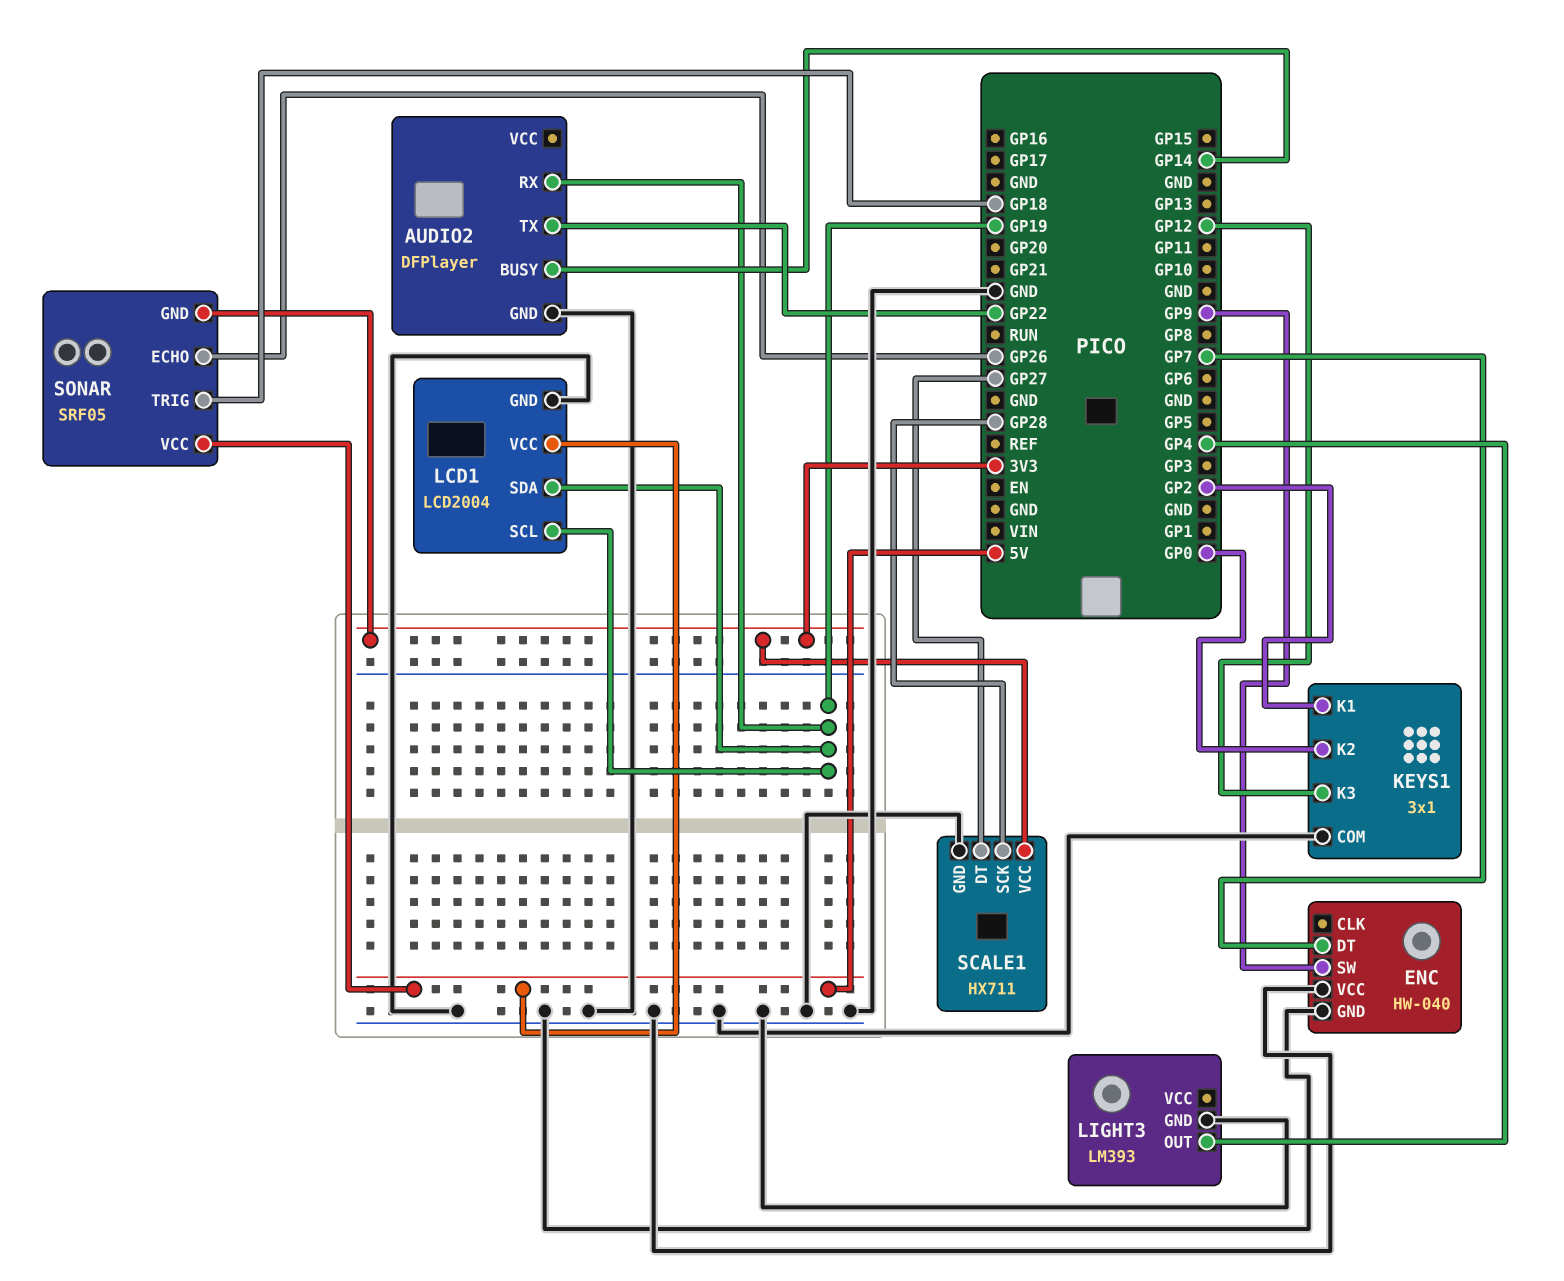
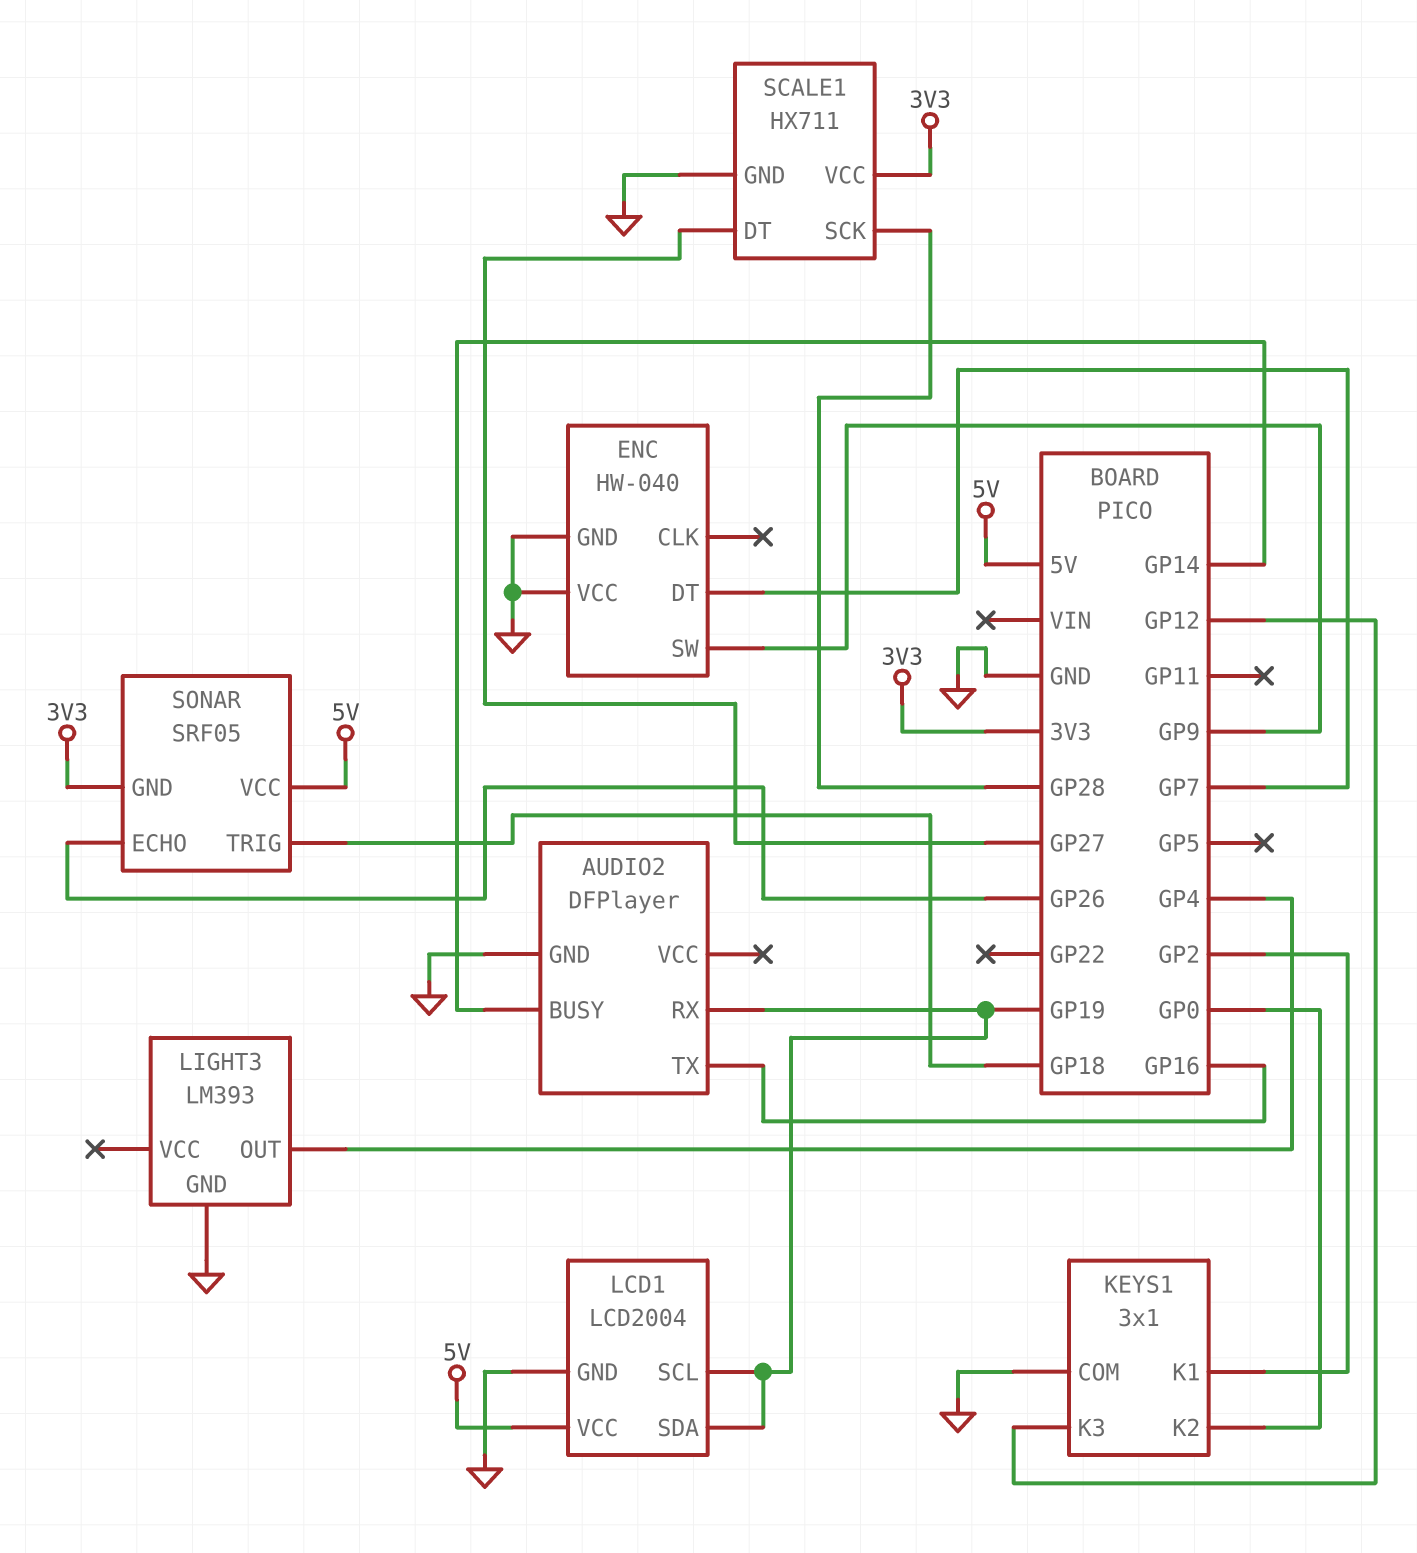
AUDIO2 pin TX: GP22 -> GP16

